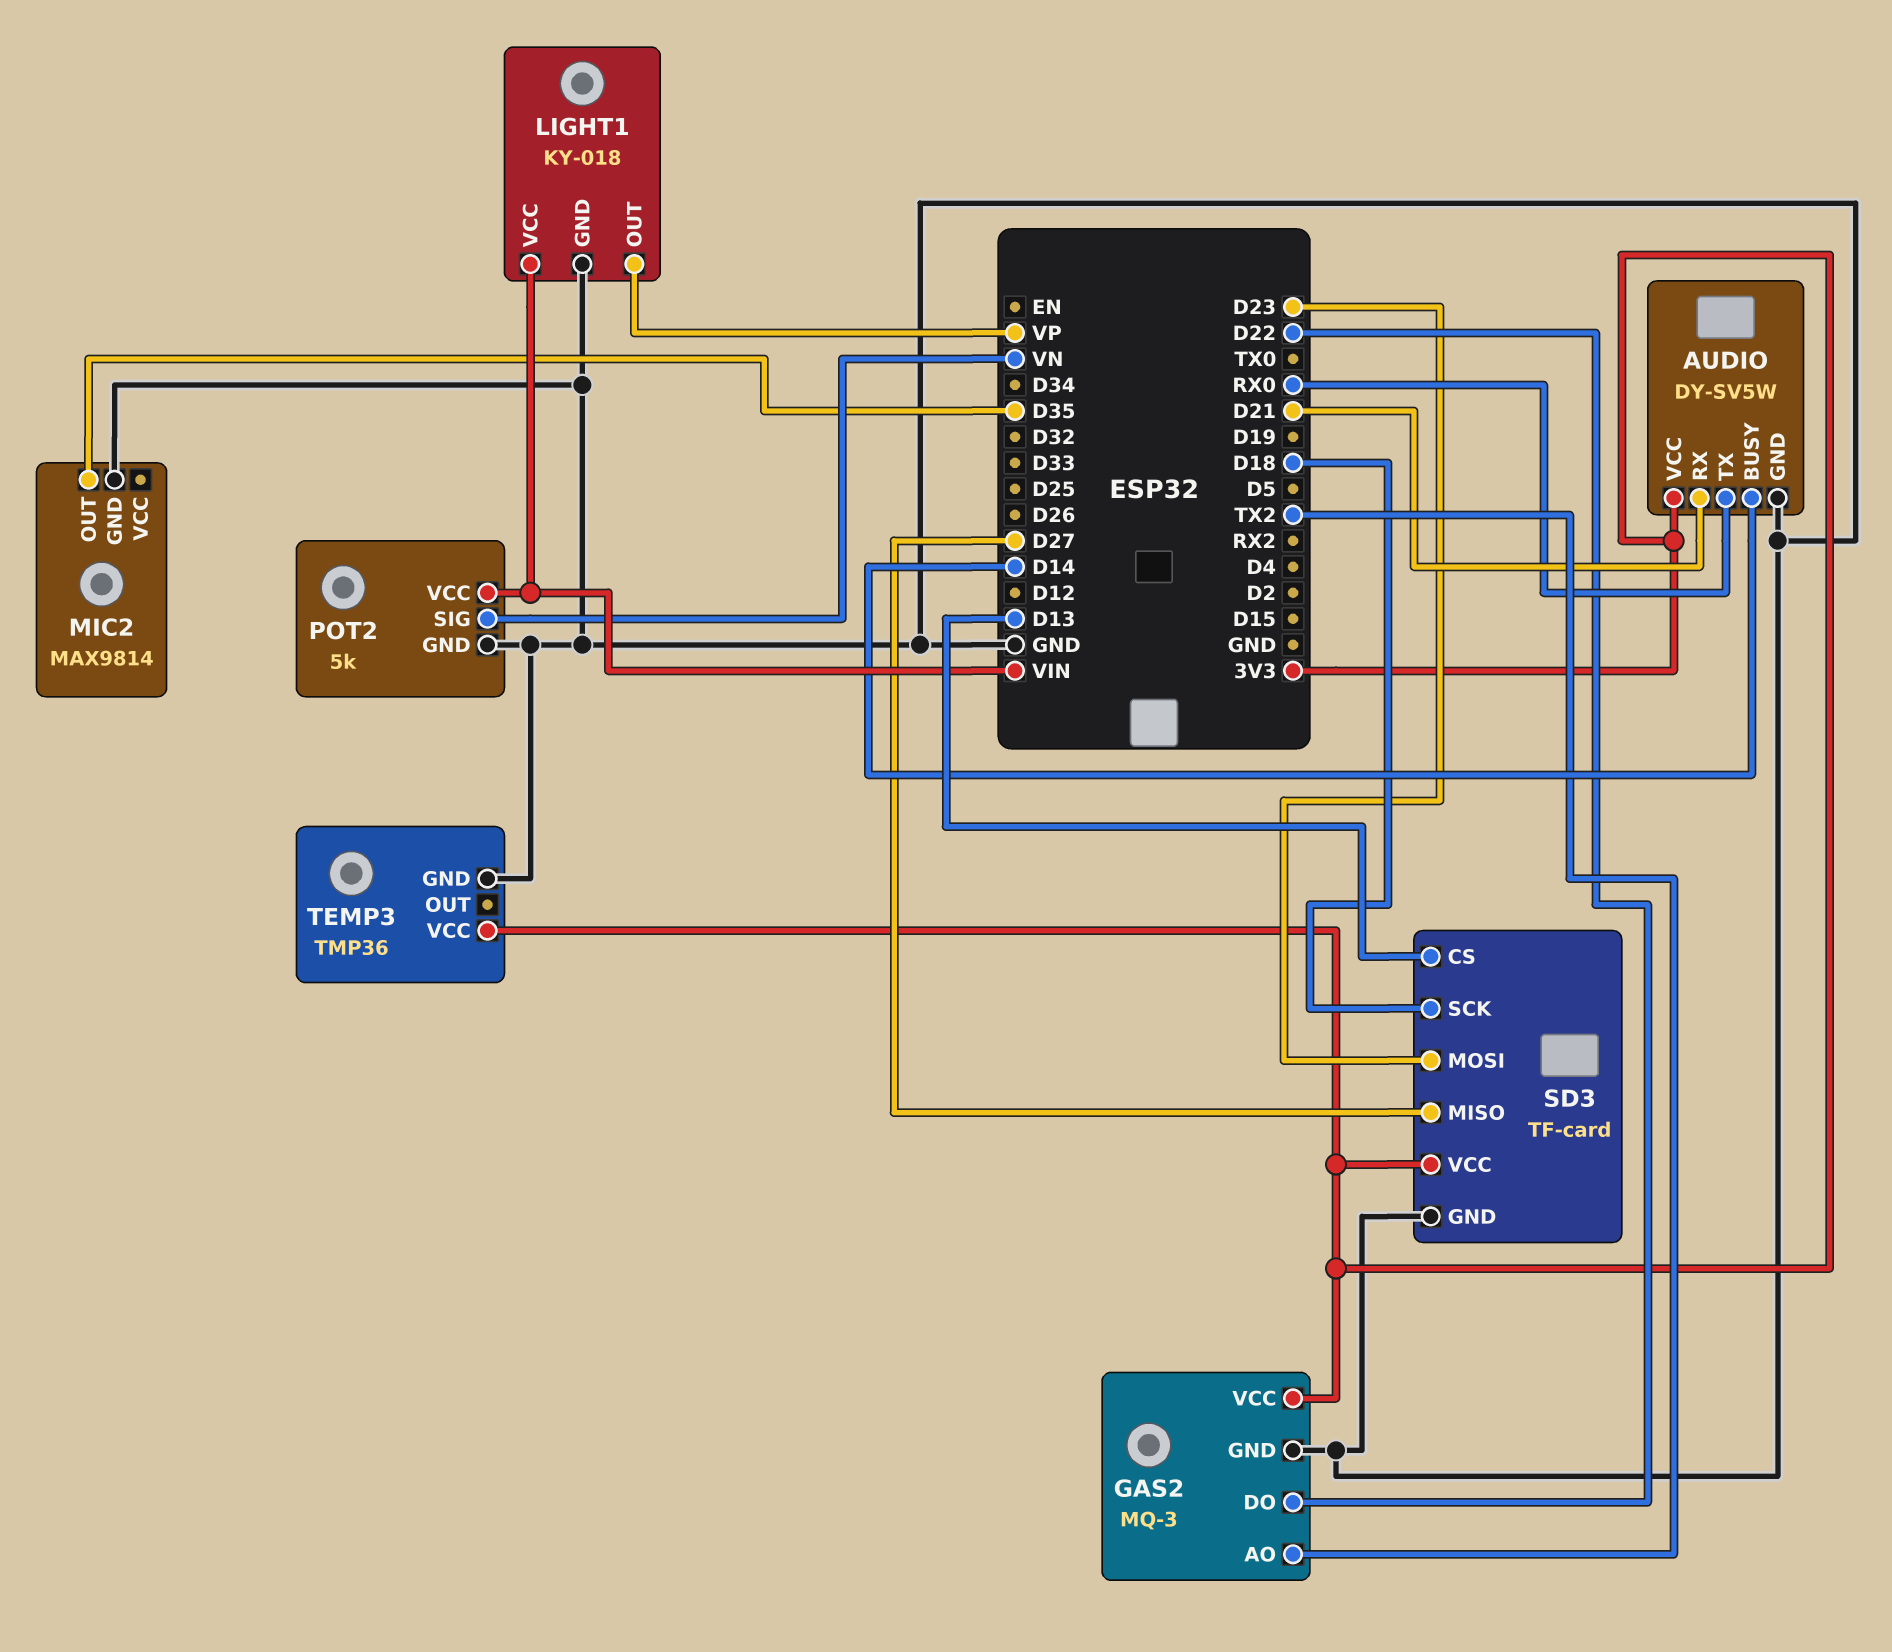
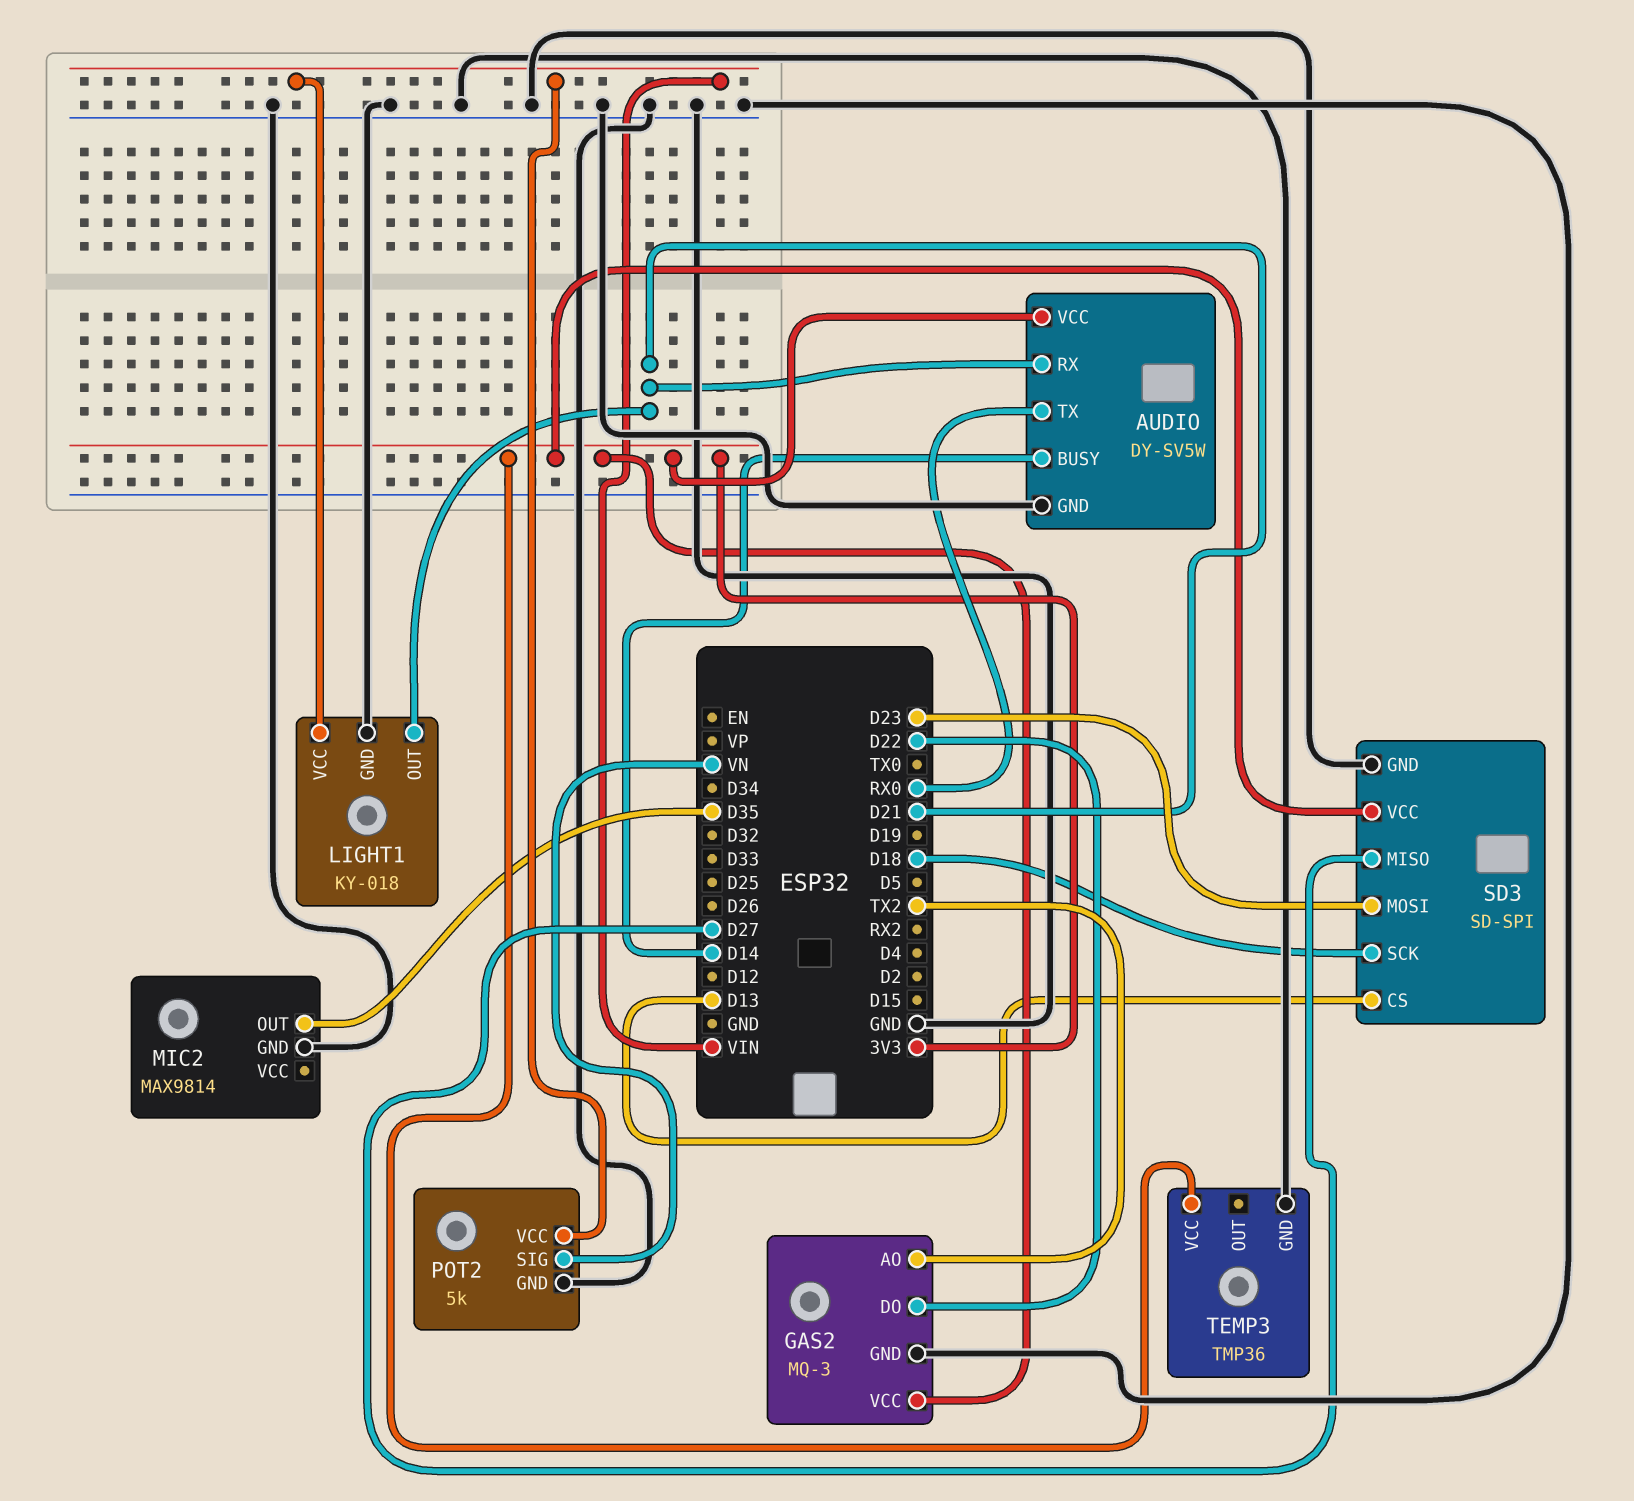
LIGHT1 pin OUT: VP -> D21
SD3: TF-card -> SD-SPI

